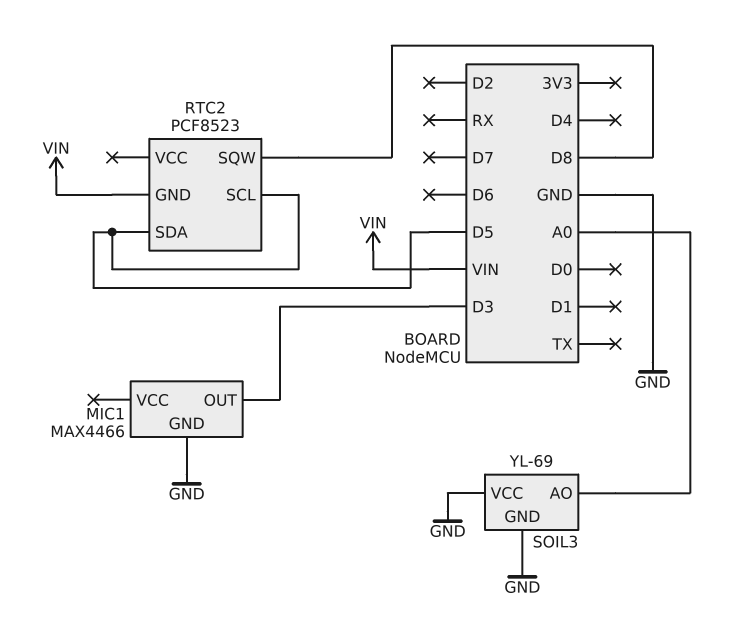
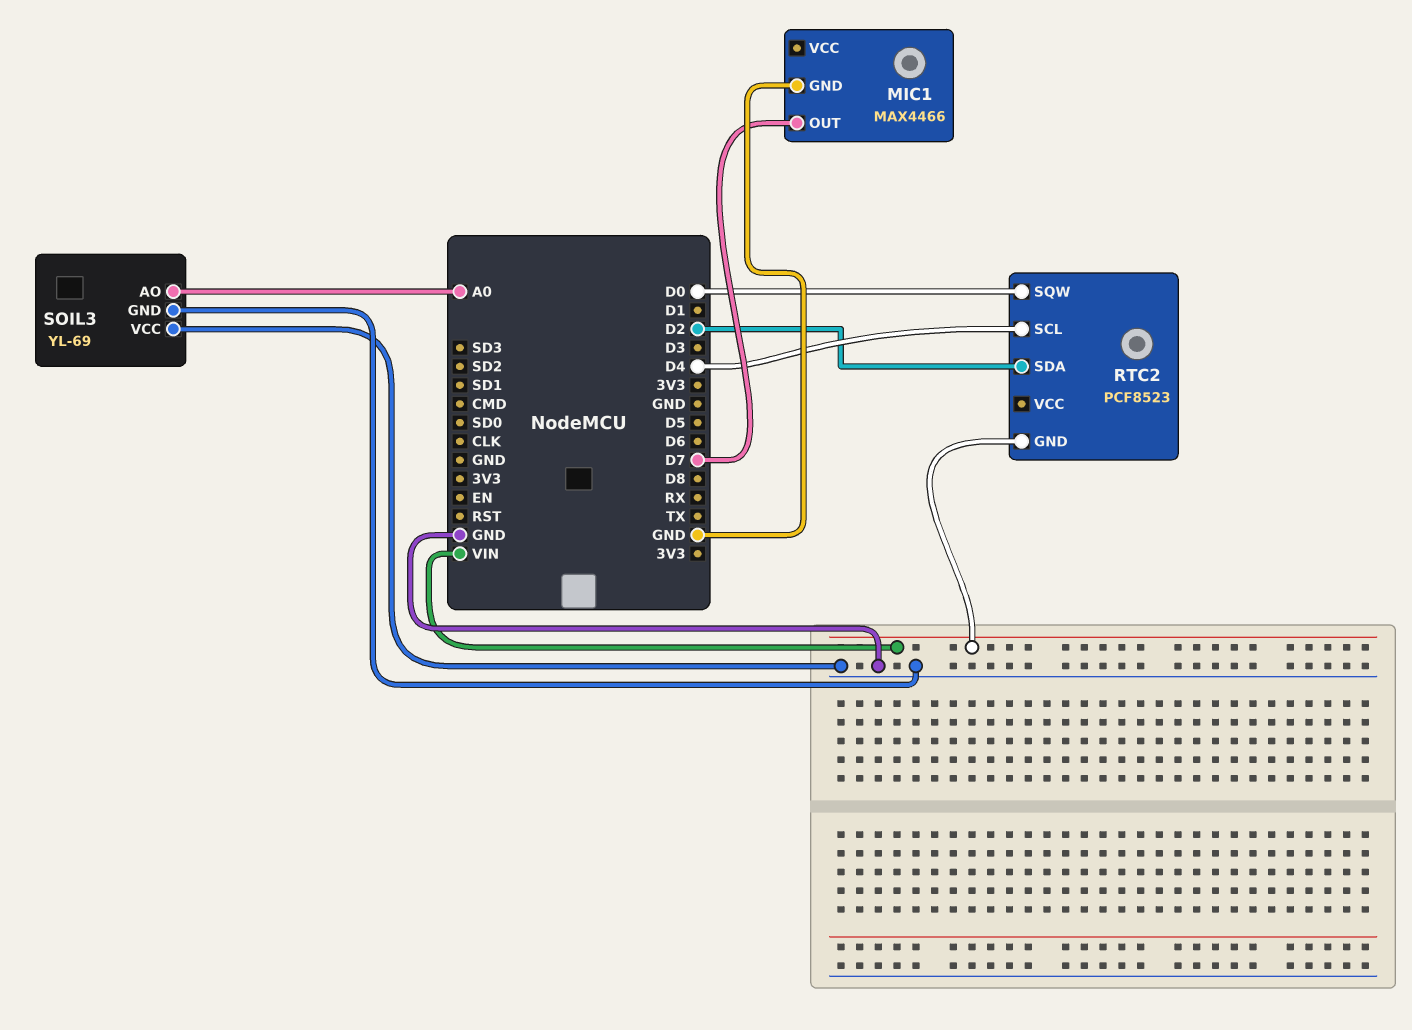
MIC1 pin OUT: D3 -> D7
RTC2 pin SCL: D5 -> D4
RTC2 pin SDA: D5 -> D2
RTC2 pin SQW: D8 -> D0

